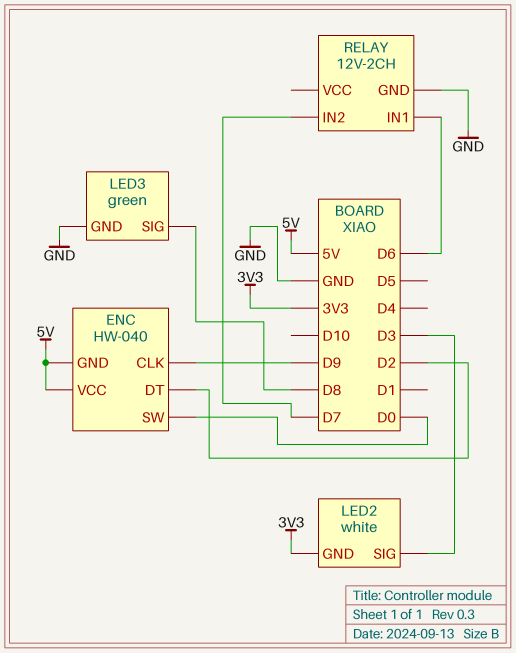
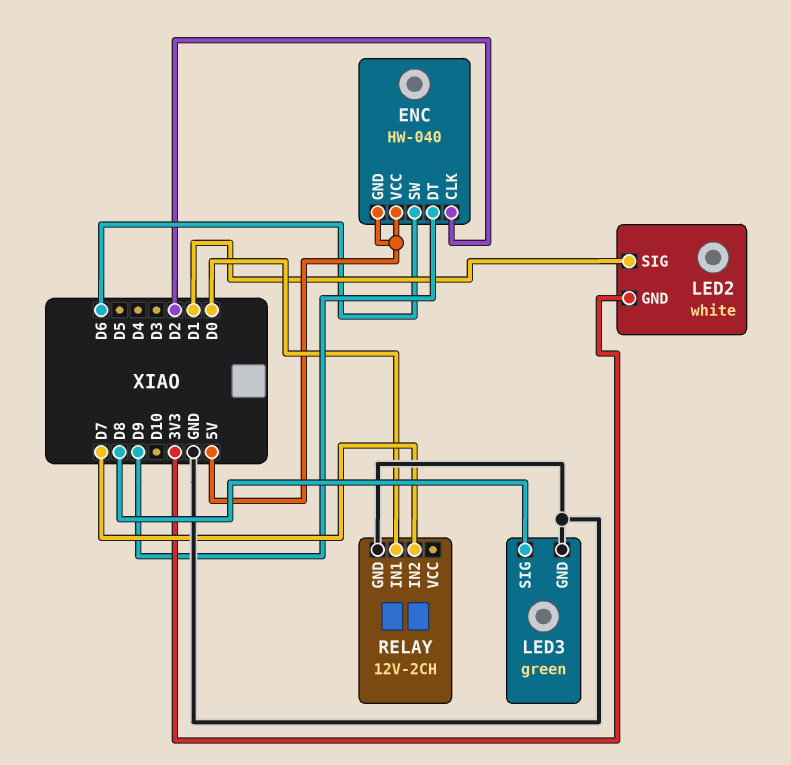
ENC pin CLK: D9 -> D2
ENC pin DT: D2 -> D9
ENC pin SW: D0 -> D6
LED2 pin SIG: D3 -> D1
RELAY pin IN1: D6 -> D0

